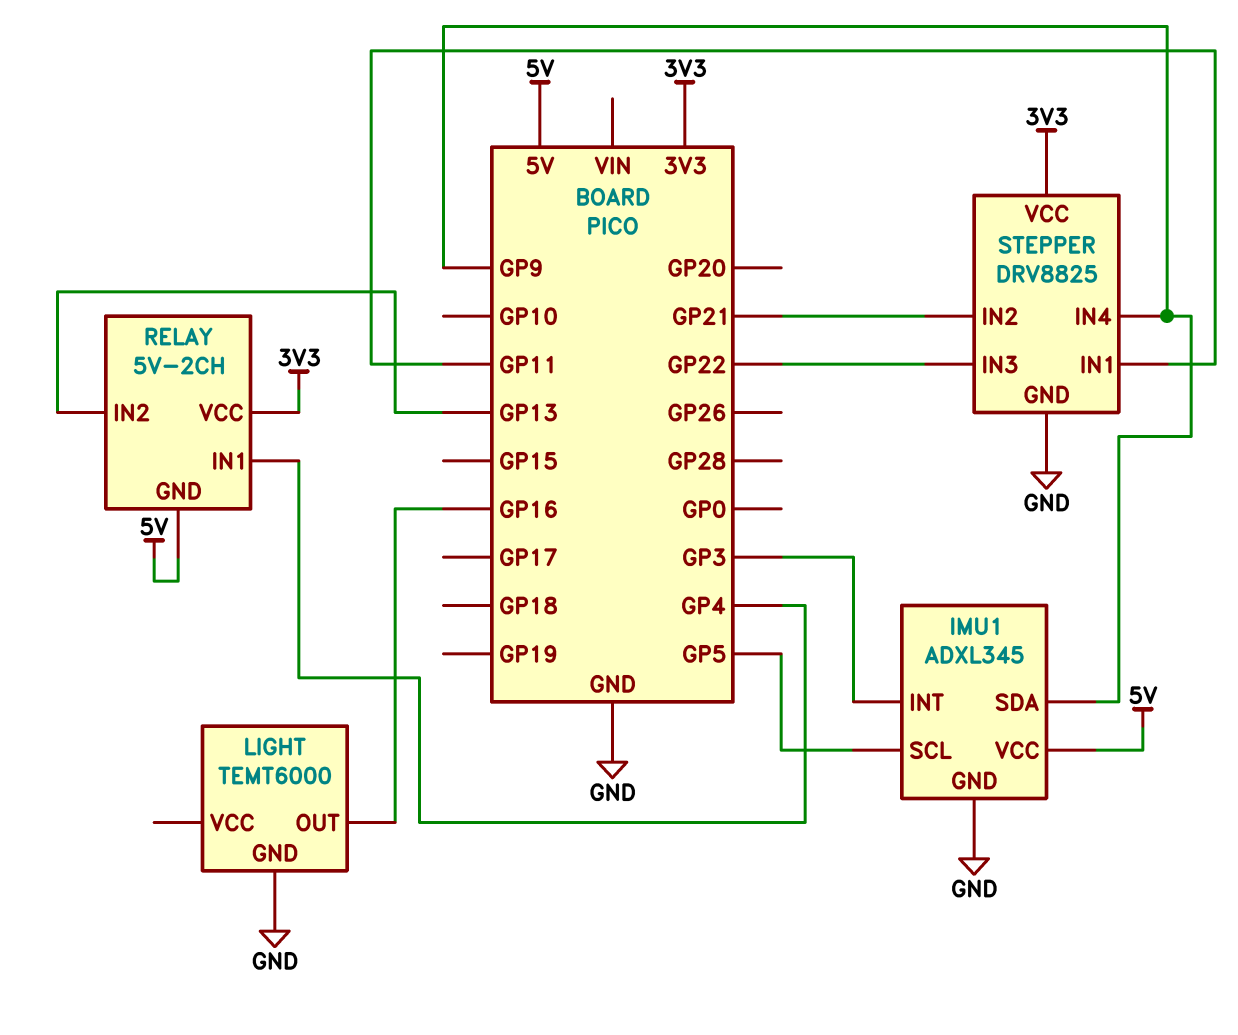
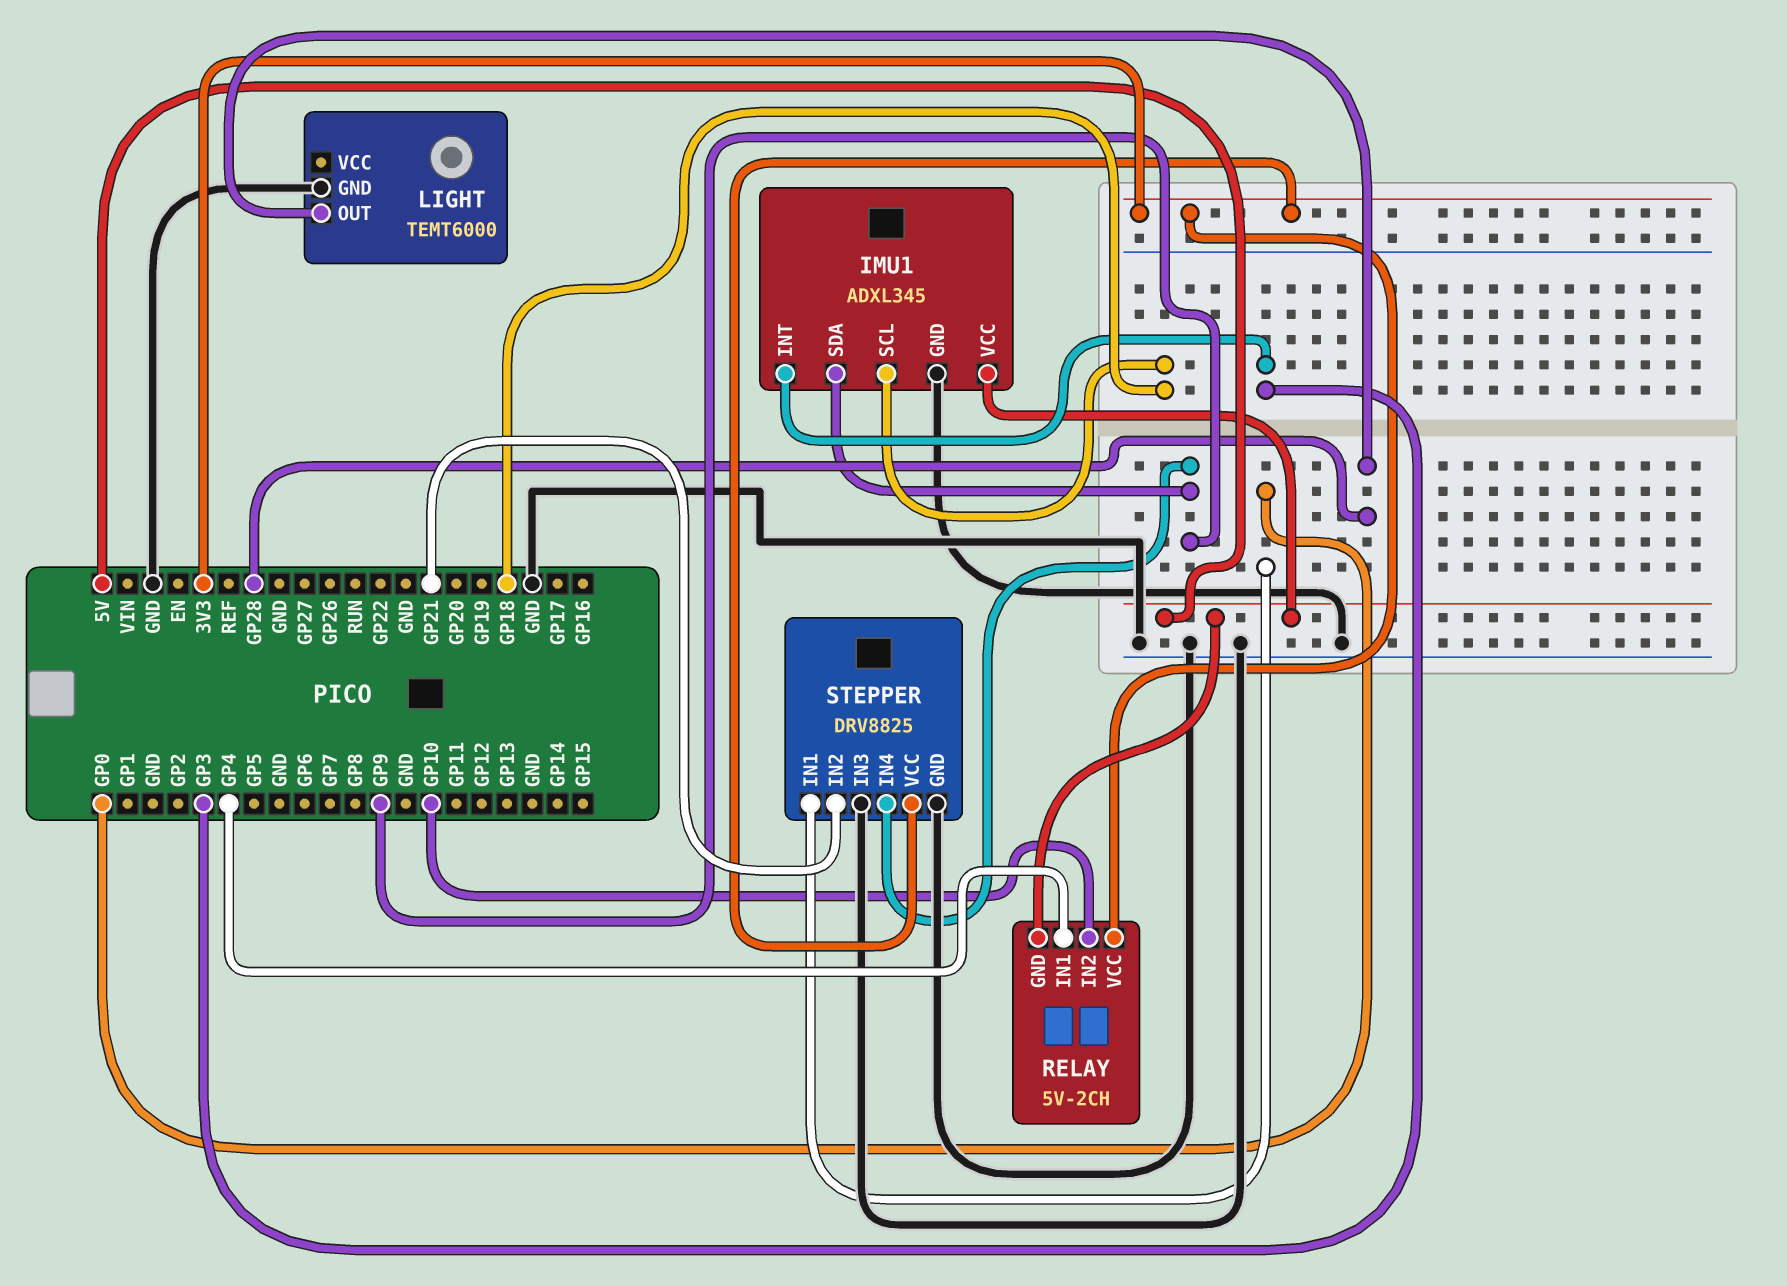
IMU1 pin SCL: GP5 -> GP18
LIGHT pin OUT: GP16 -> GP28
RELAY pin IN2: GP13 -> GP10
STEPPER pin IN1: GP11 -> GP0
STEPPER pin IN3: GP22 -> GND

